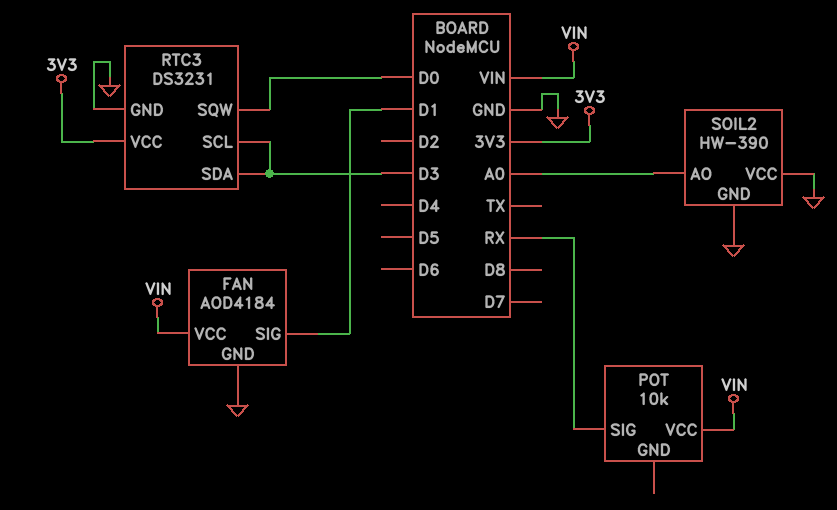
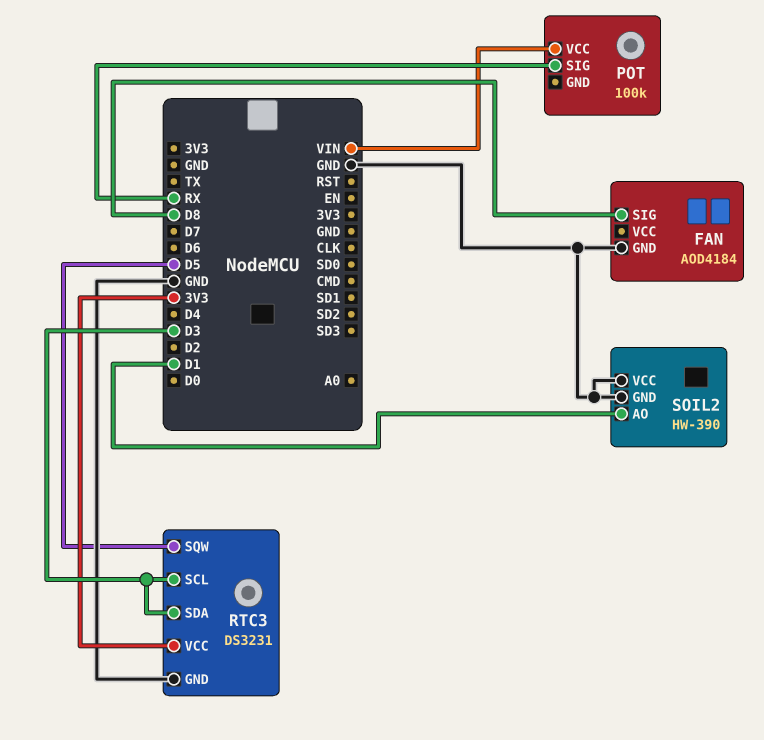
FAN pin SIG: D1 -> D8
FAN pin VCC: VIN -> none
POT: 10k -> 100k
RTC3 pin SQW: D0 -> D5
SOIL2 pin AO: A0 -> D1

